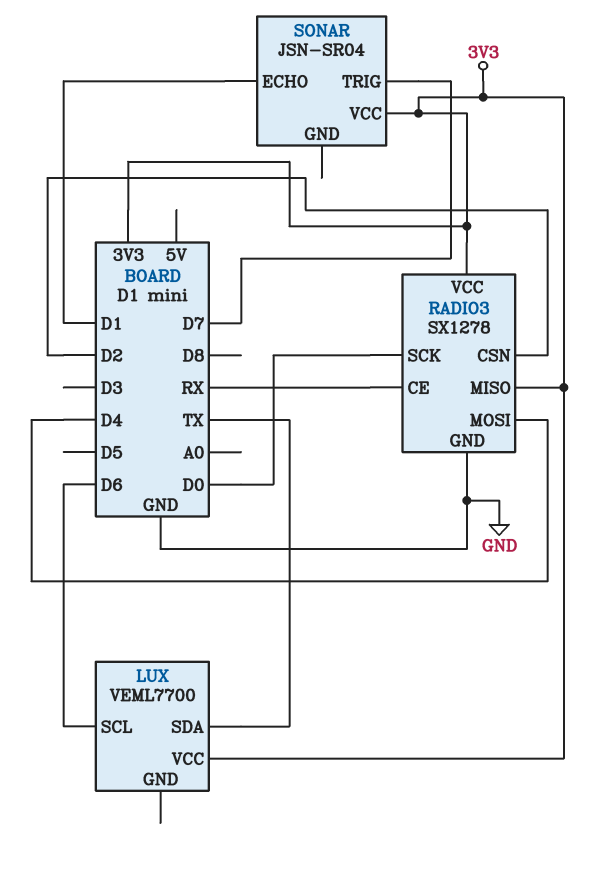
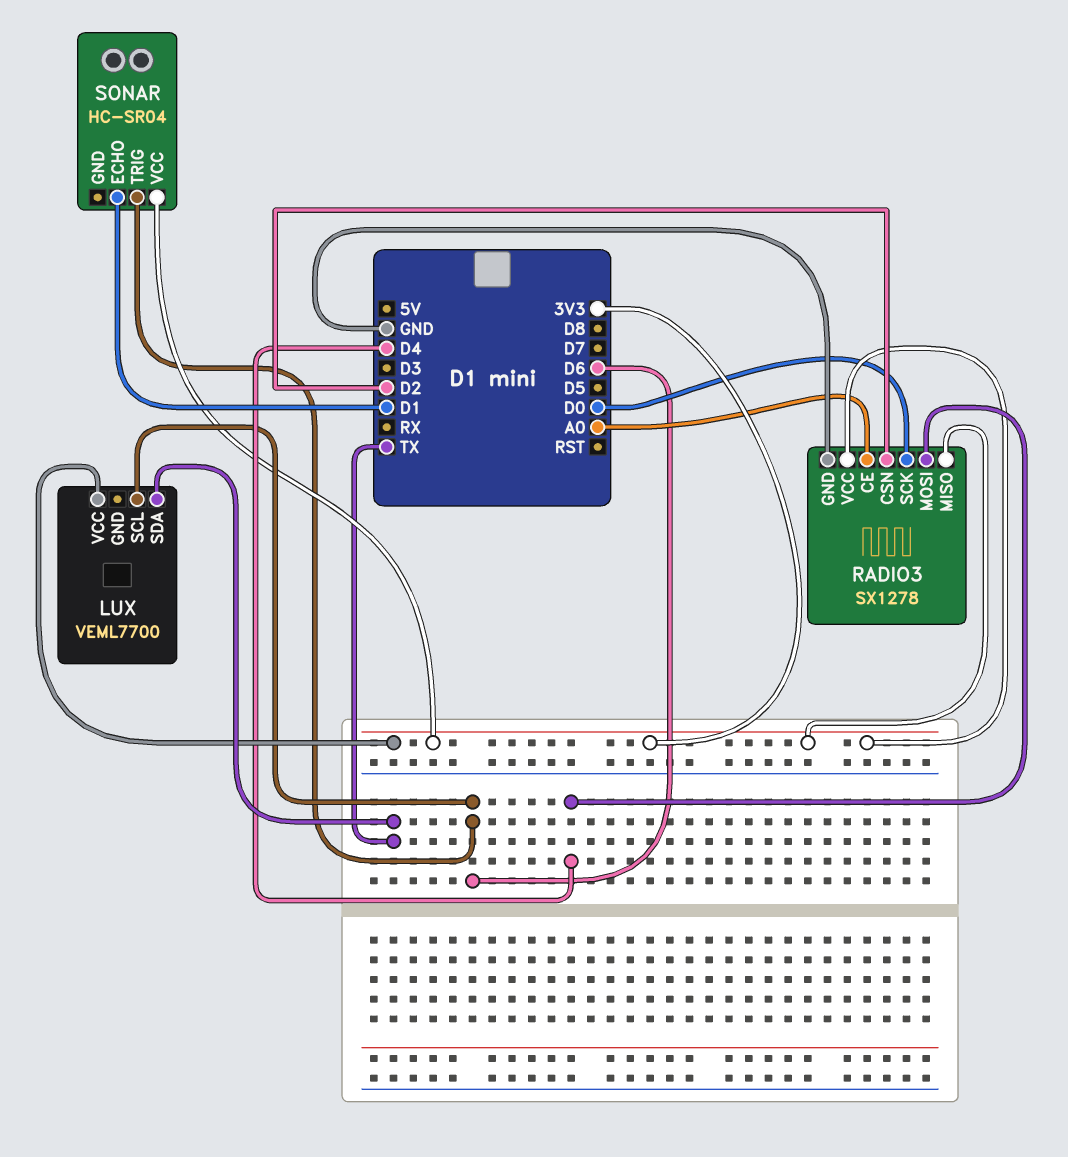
RADIO3 pin CE: RX -> A0
SONAR: JSN-SR04 -> HC-SR04
SONAR pin TRIG: D7 -> D6

